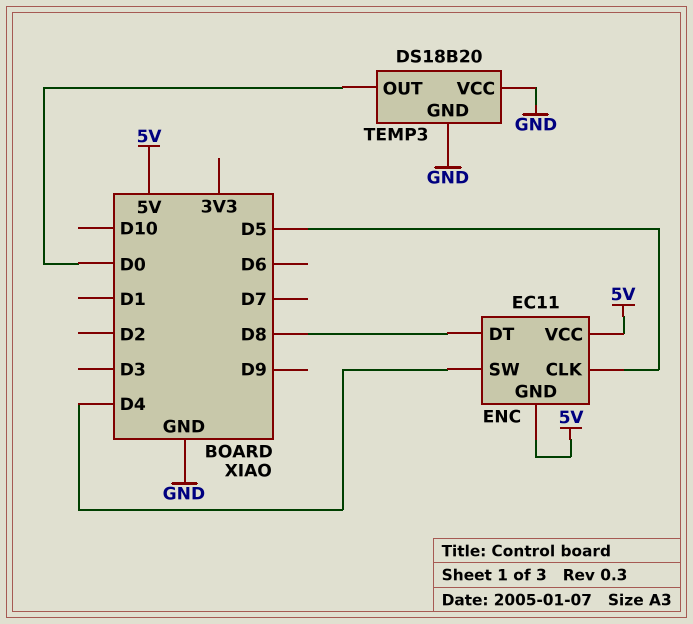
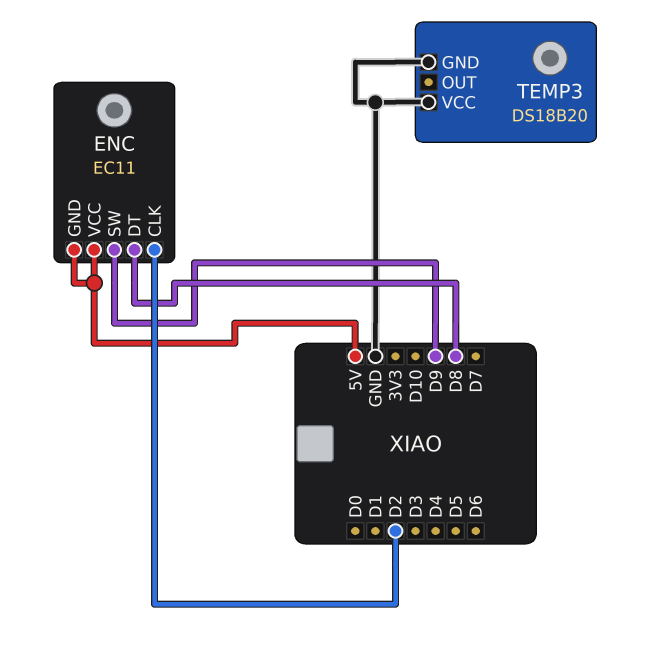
ENC pin CLK: D5 -> D2
ENC pin SW: D4 -> D9
TEMP3 pin OUT: D0 -> none

